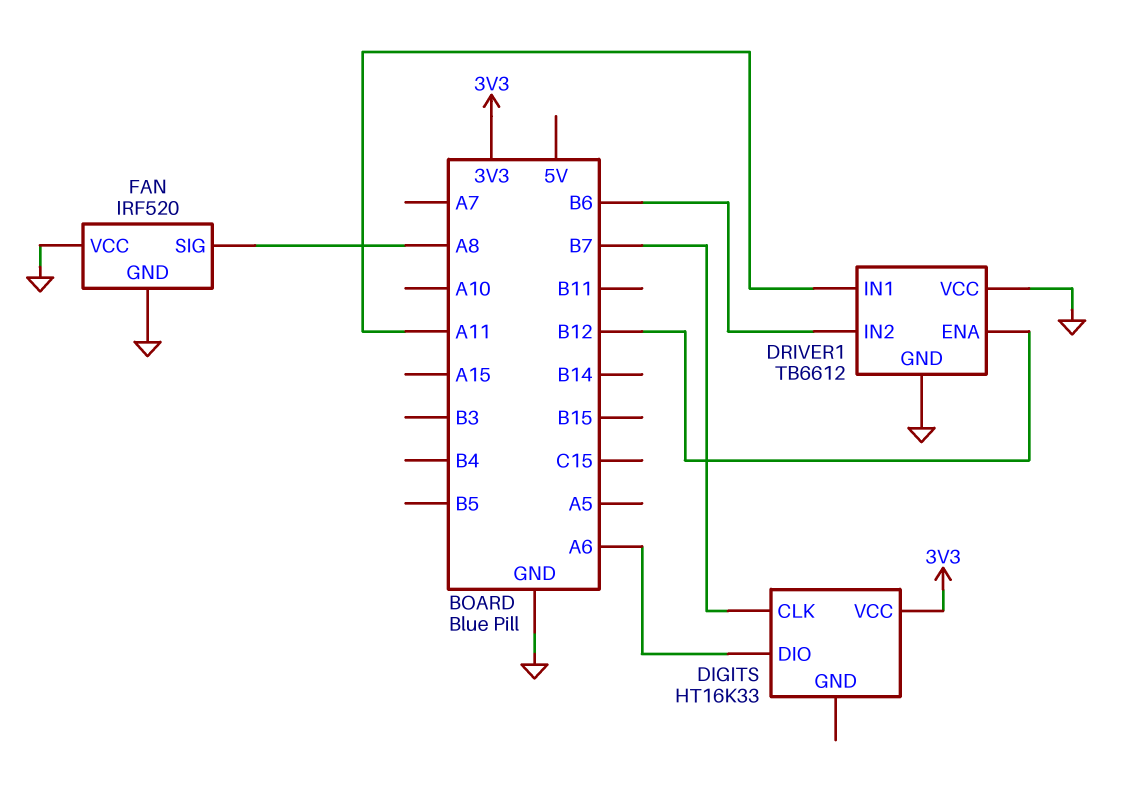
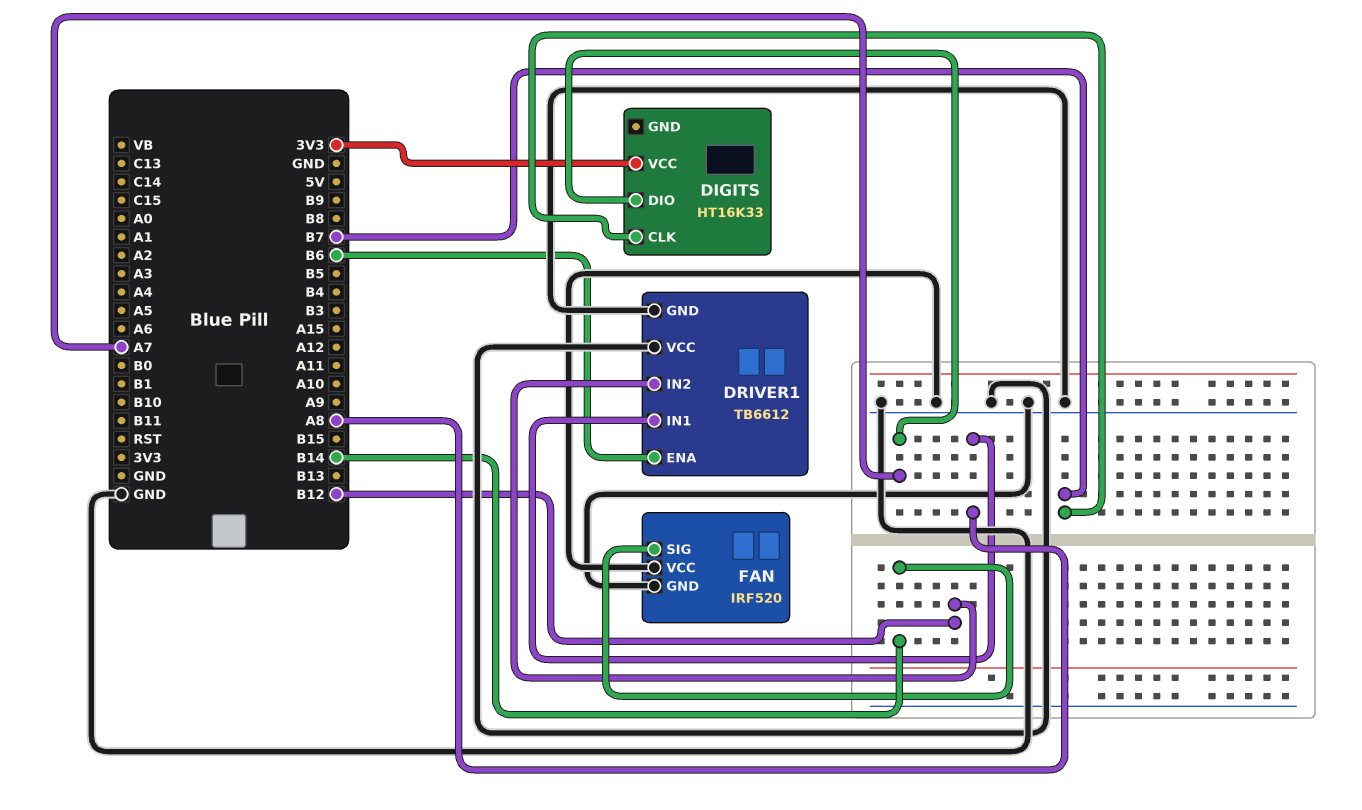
DIGITS pin DIO: A6 -> A7
DRIVER1 pin ENA: B12 -> B6
DRIVER1 pin IN1: A11 -> A8
DRIVER1 pin IN2: B6 -> B12
FAN pin SIG: A8 -> B14

